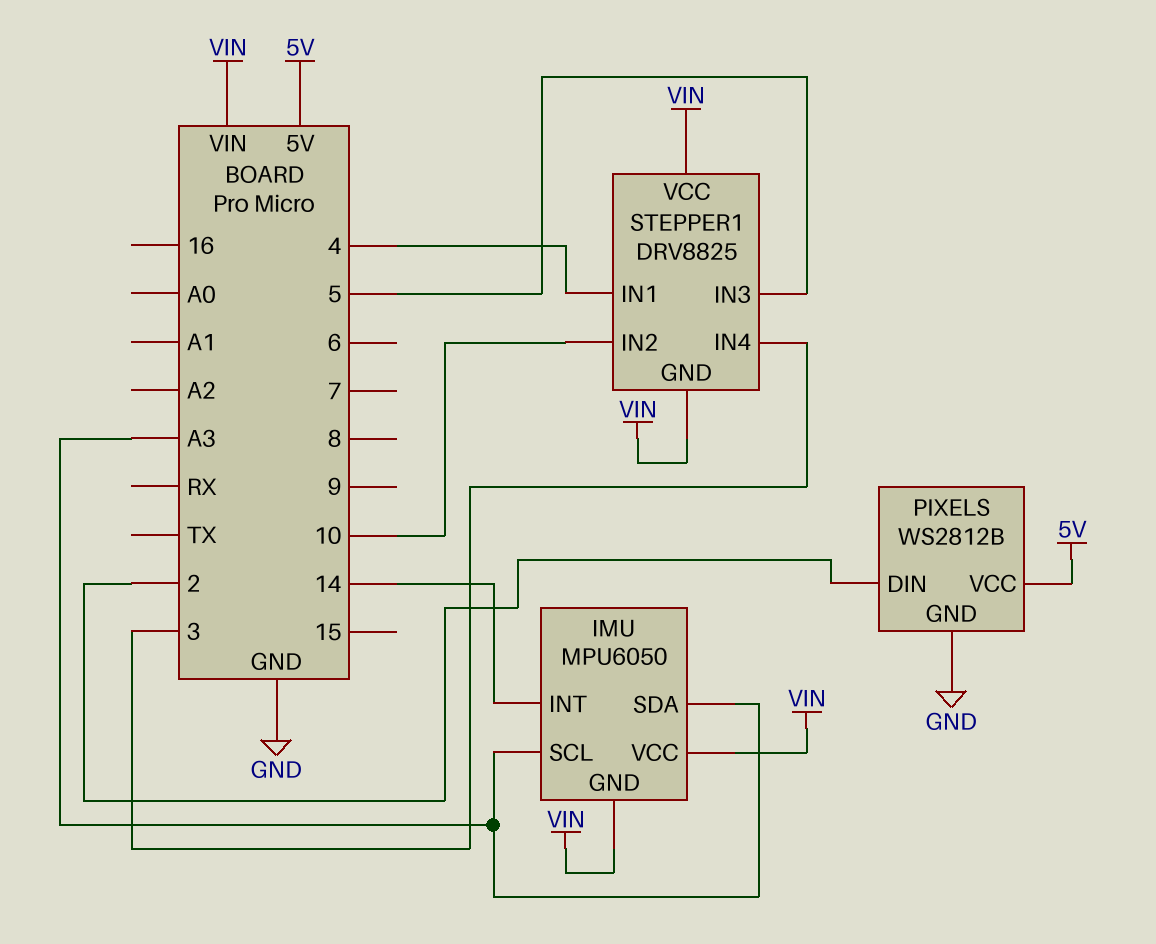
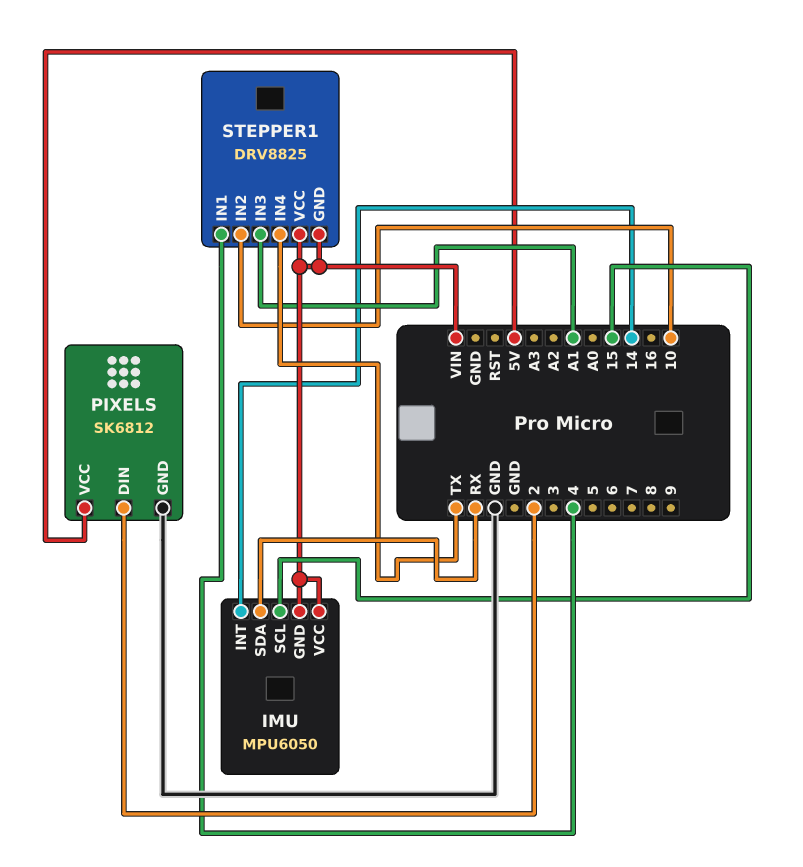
IMU pin SCL: A3 -> 15
IMU pin SDA: A3 -> RX
PIXELS: WS2812B -> SK6812
STEPPER1 pin IN3: 5 -> A1
STEPPER1 pin IN4: 3 -> TX

